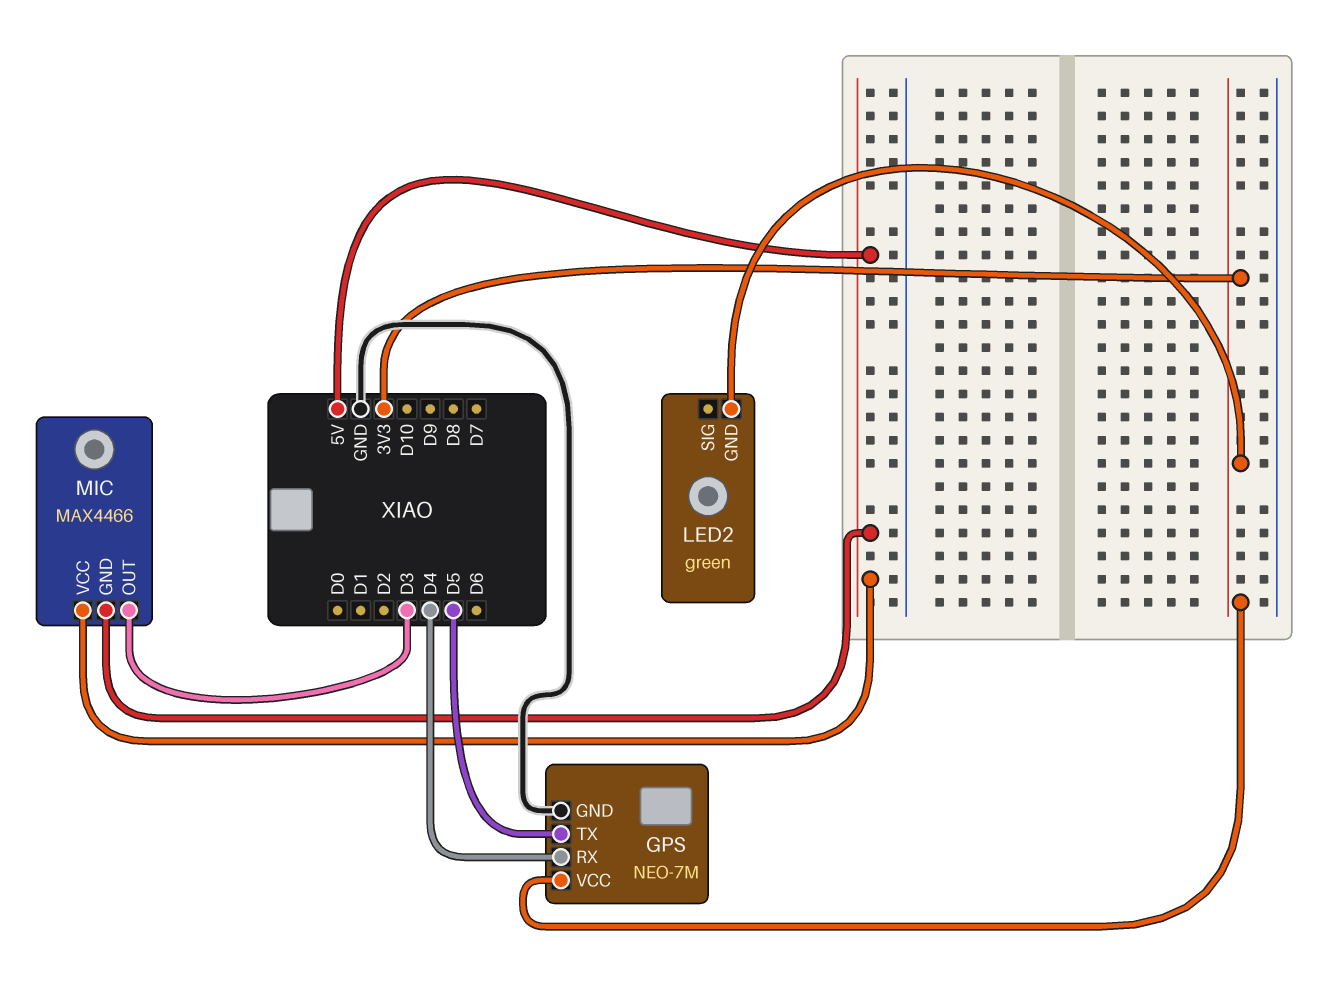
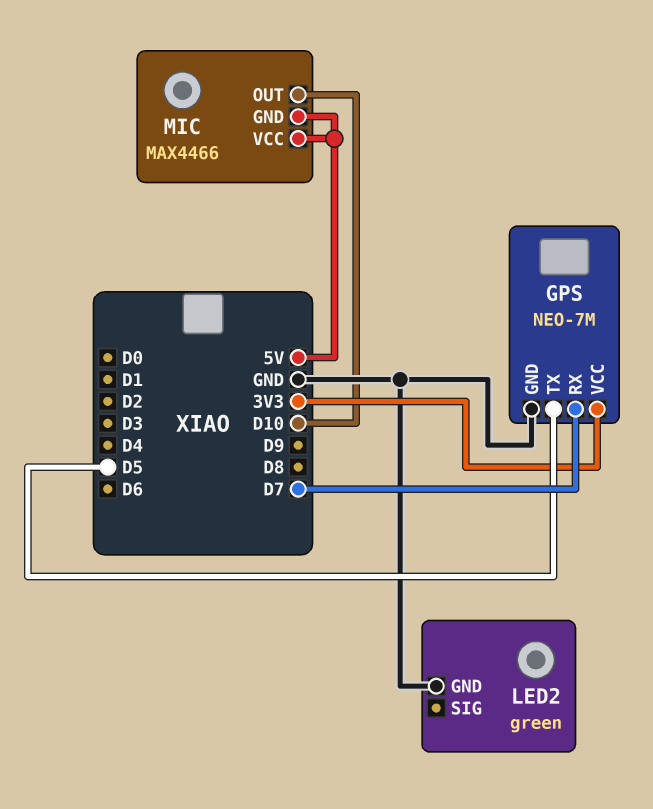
GPS pin RX: D4 -> D7
LED2 pin GND: 3V3 -> GND
MIC pin OUT: D3 -> D10

